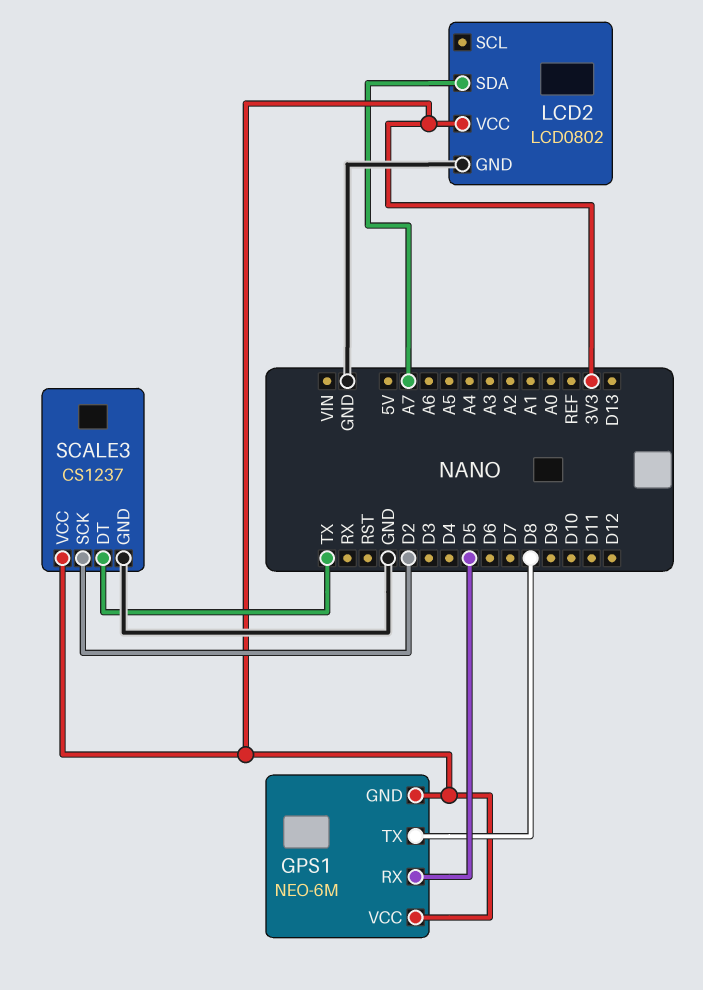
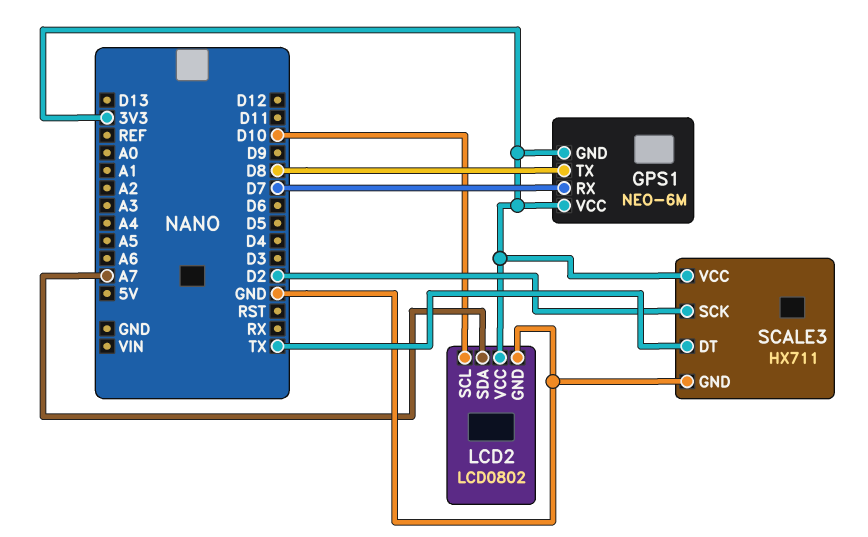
GPS1 pin RX: D5 -> D7
LCD2 pin SCL: none -> D10
SCALE3: CS1237 -> HX711

